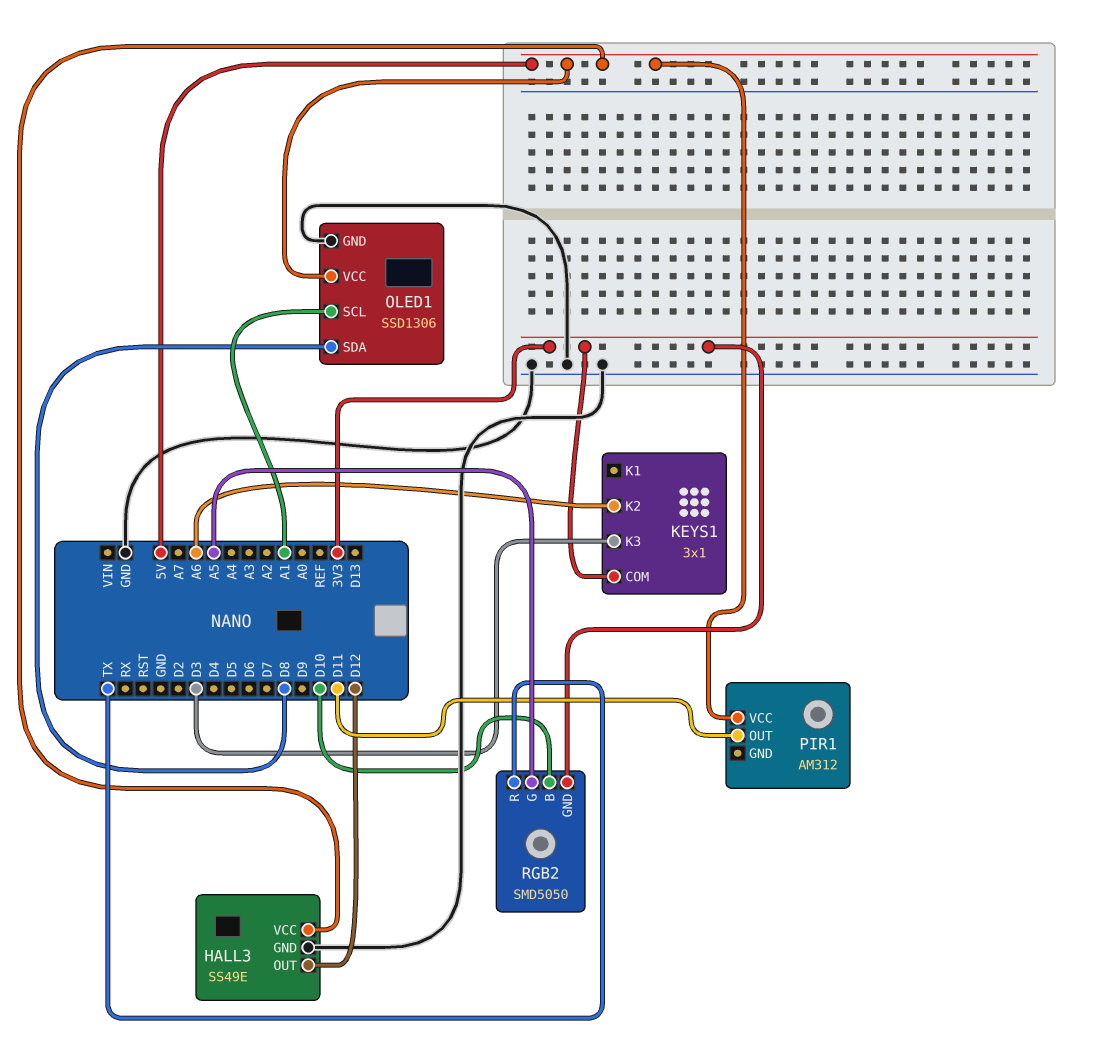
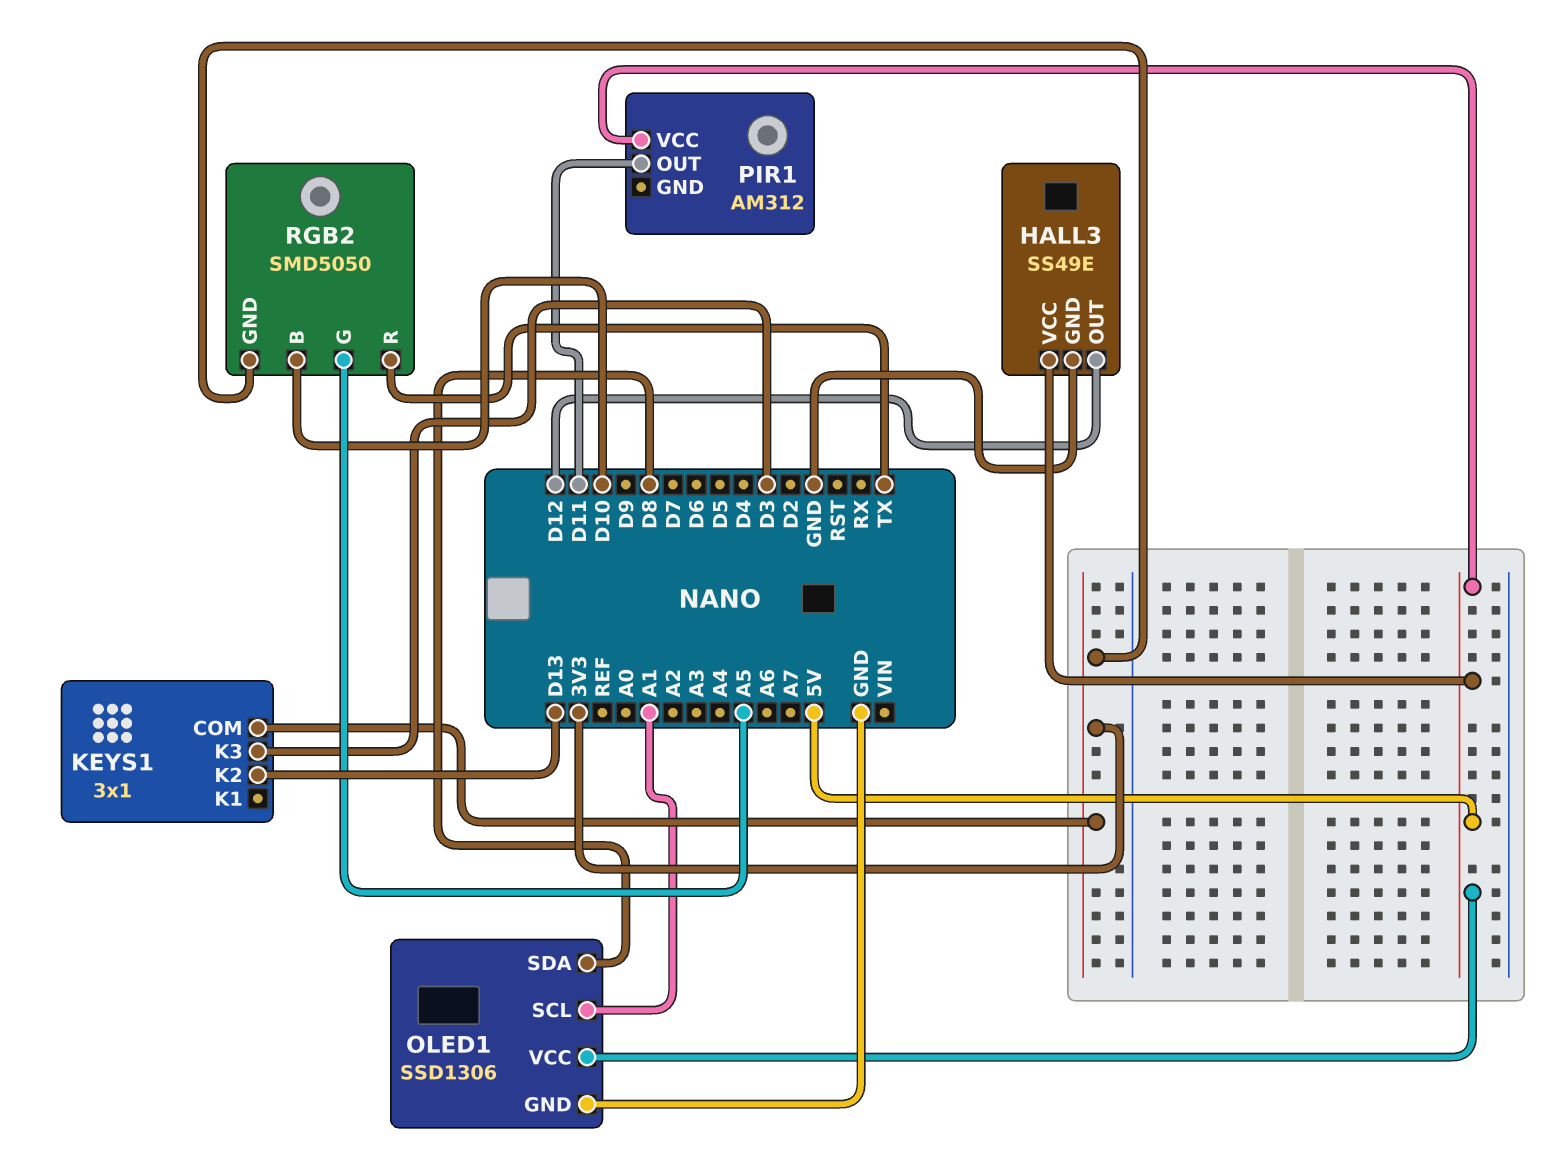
KEYS1 pin K2: A6 -> D13

